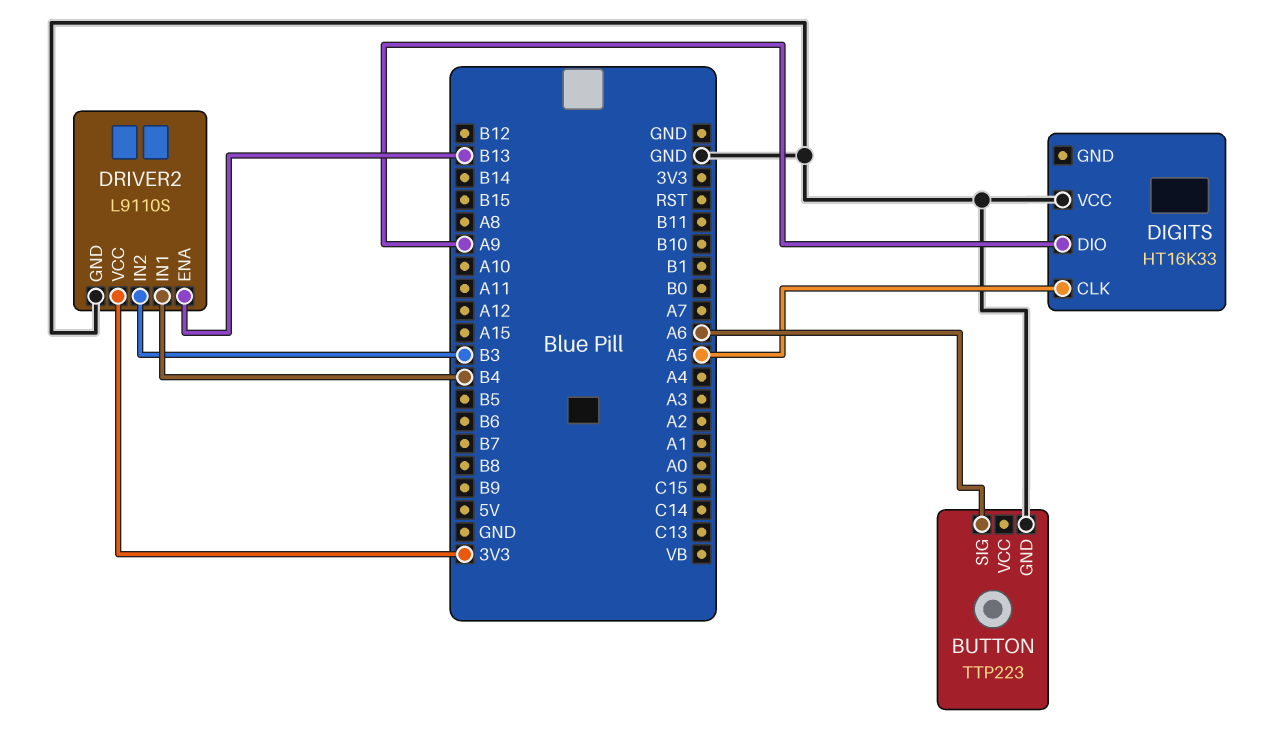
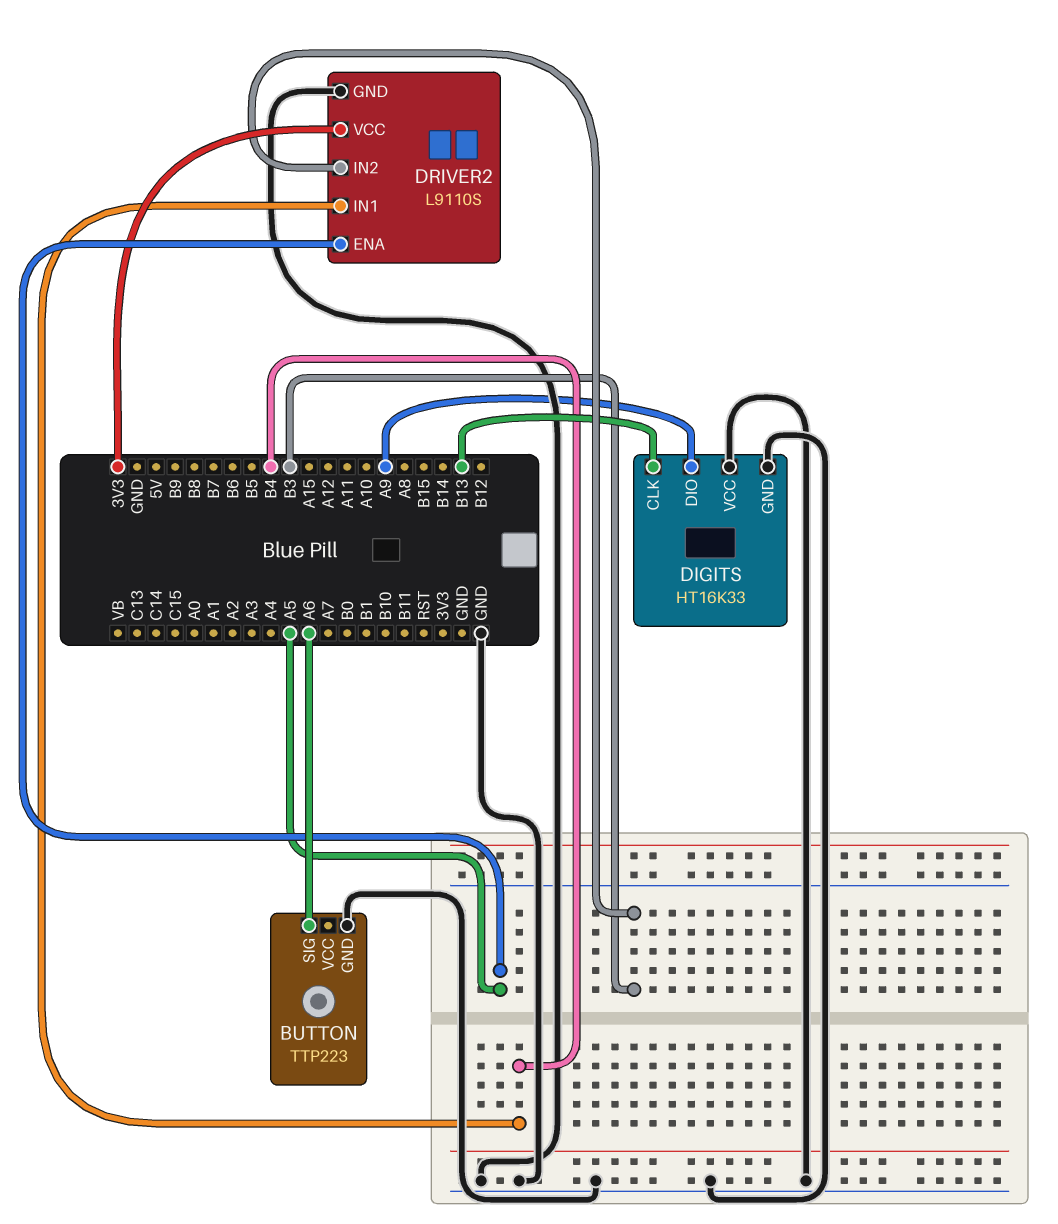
DIGITS pin CLK: A5 -> B13
DIGITS pin GND: none -> GND
DRIVER2 pin ENA: B13 -> A5

